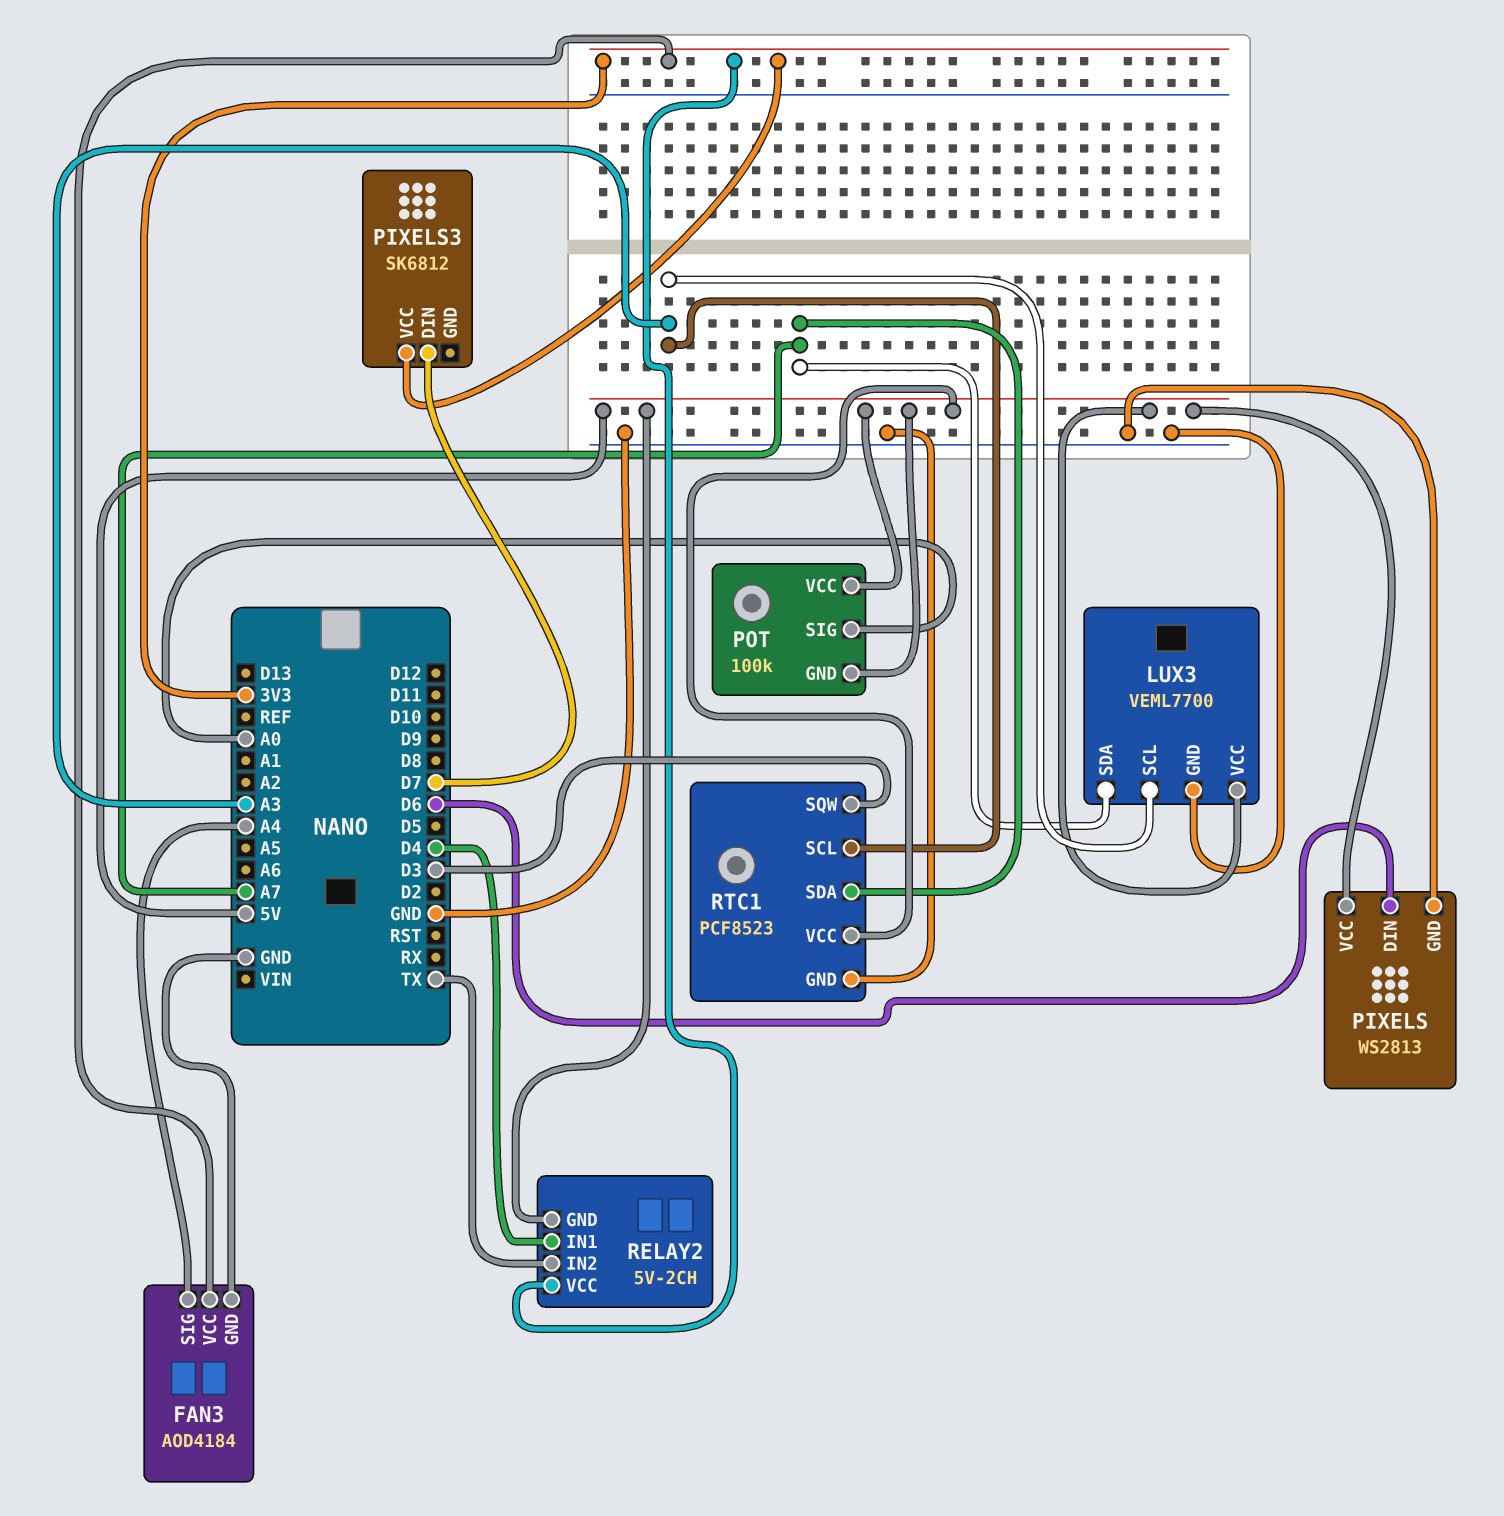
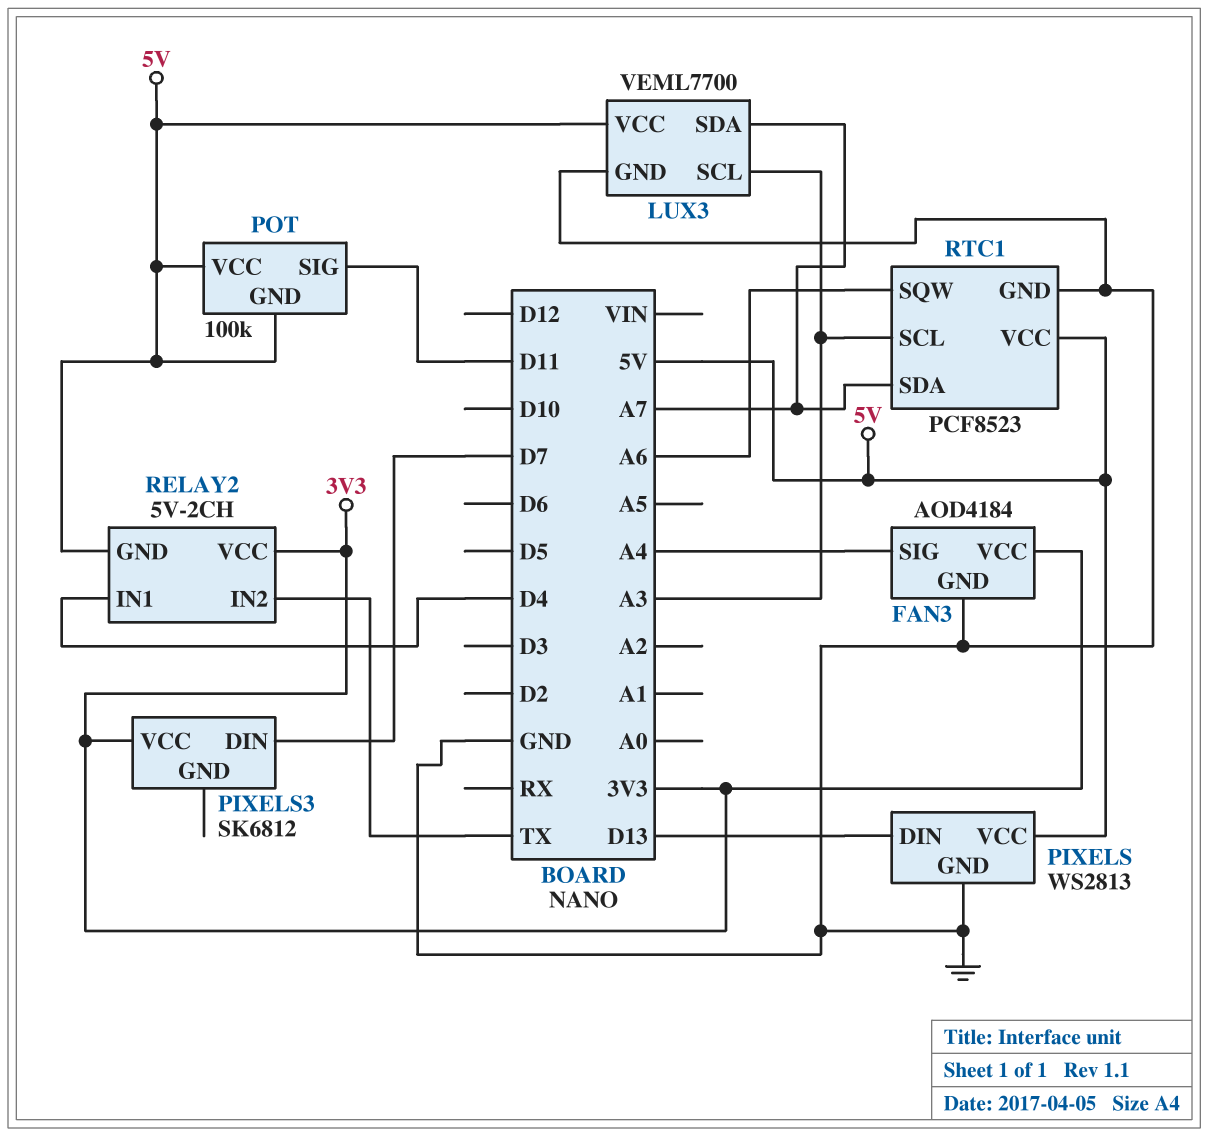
PIXELS pin DIN: D6 -> D13
POT pin SIG: A0 -> D11
RTC1 pin SQW: D3 -> A6

